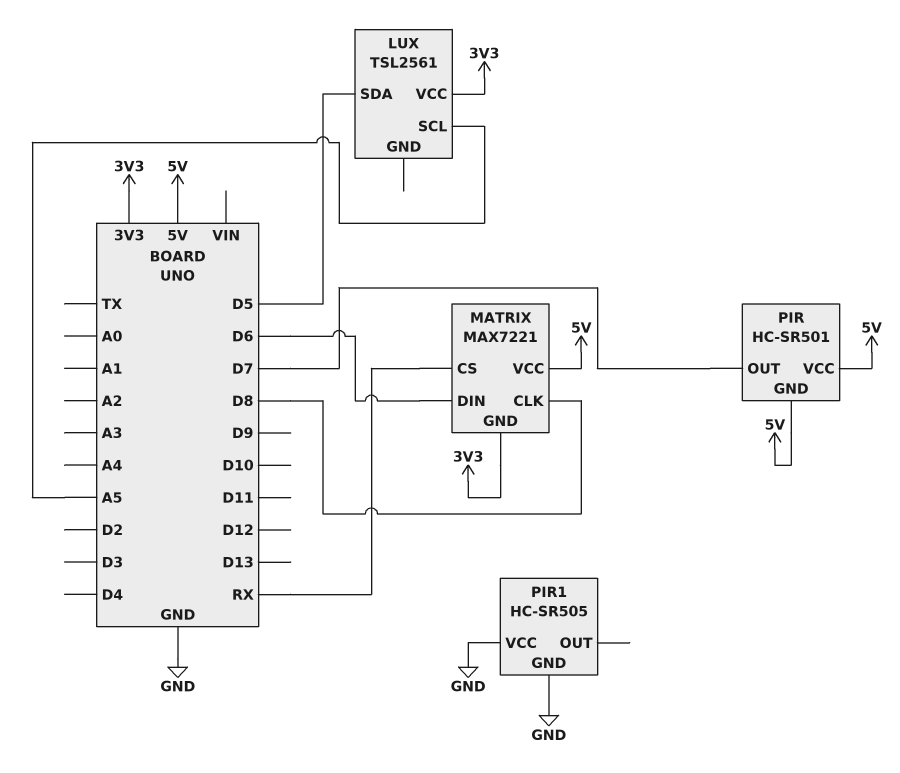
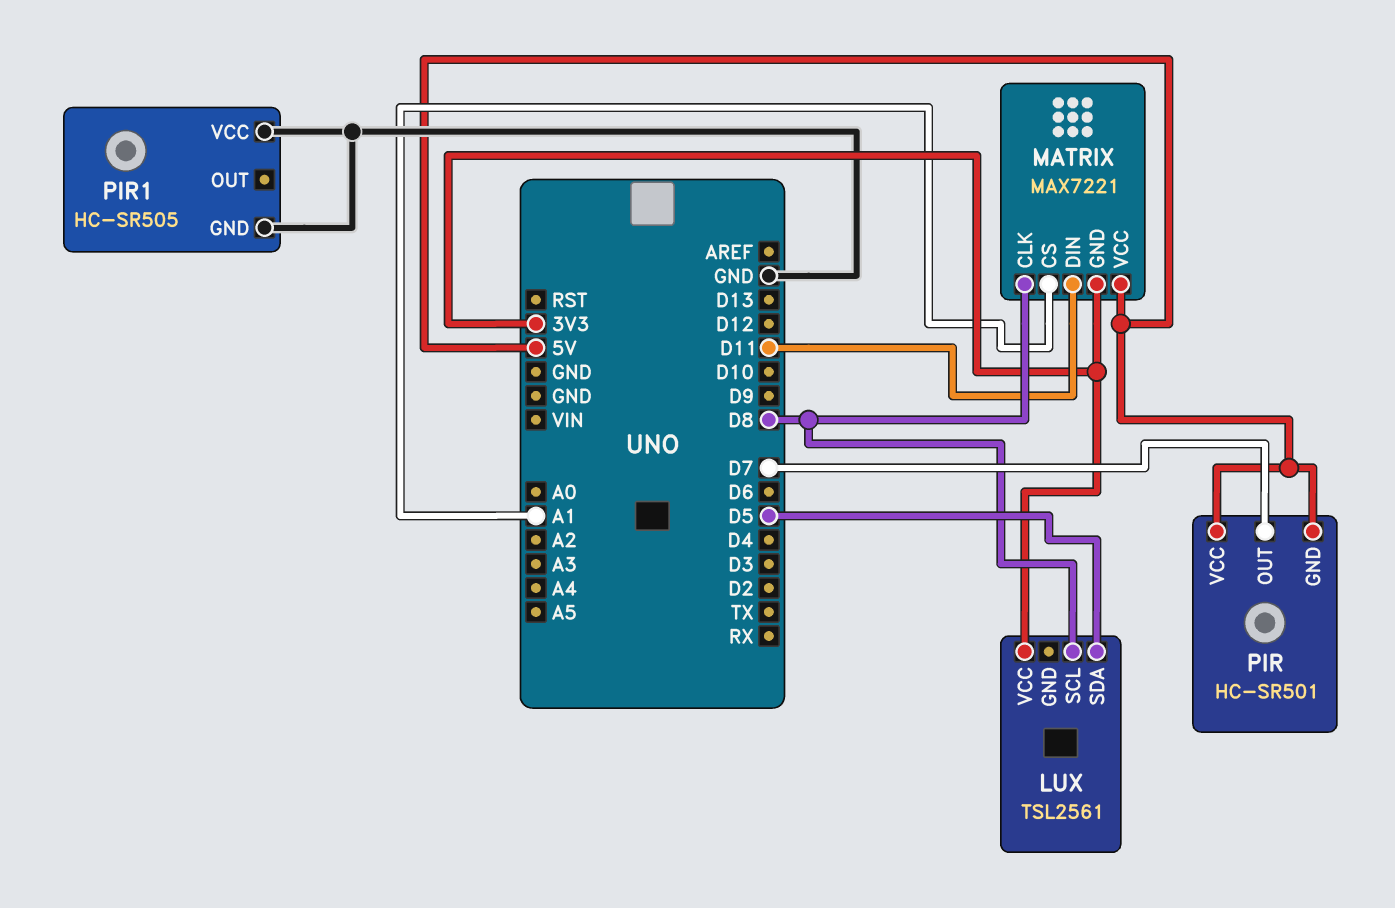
LUX pin SCL: A5 -> D8
MATRIX pin CS: RX -> A1
MATRIX pin DIN: D6 -> D11

